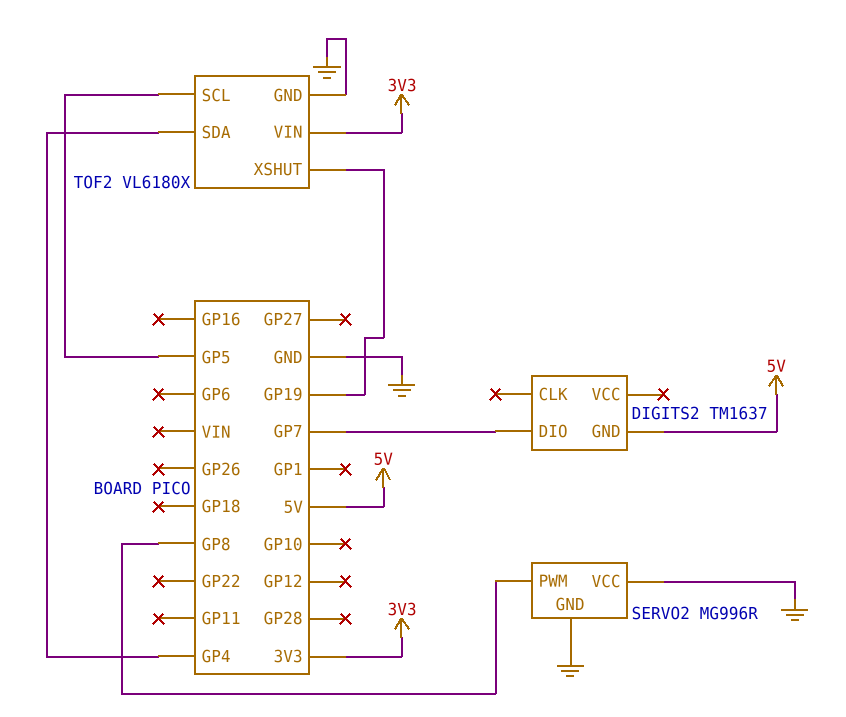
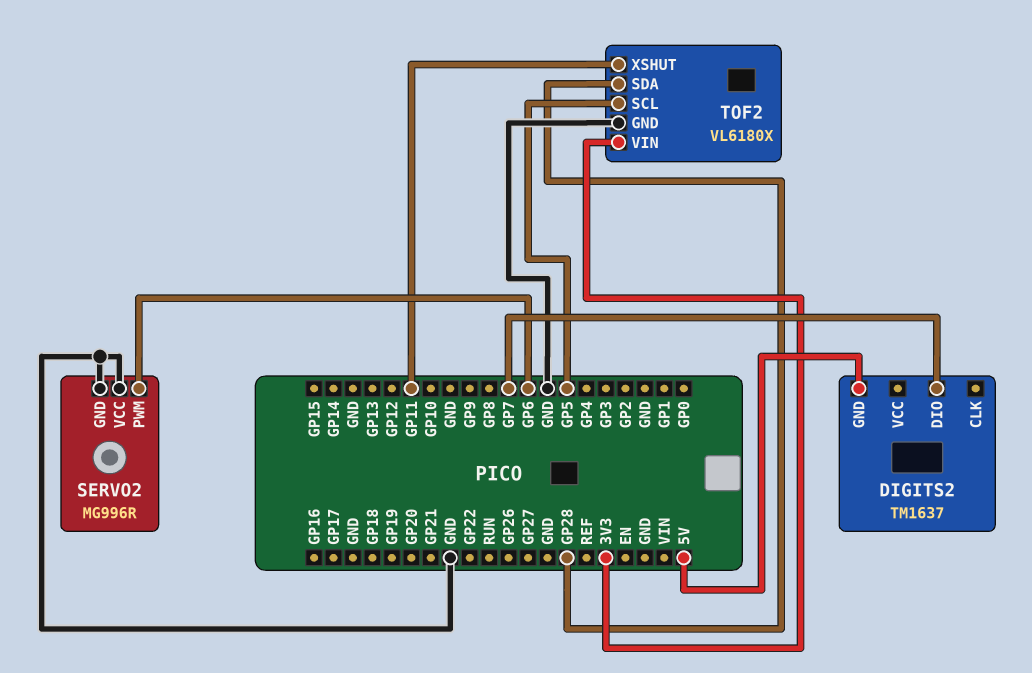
SERVO2 pin PWM: GP8 -> GP6
TOF2 pin SDA: GP4 -> GP28
TOF2 pin XSHUT: GP19 -> GP11

